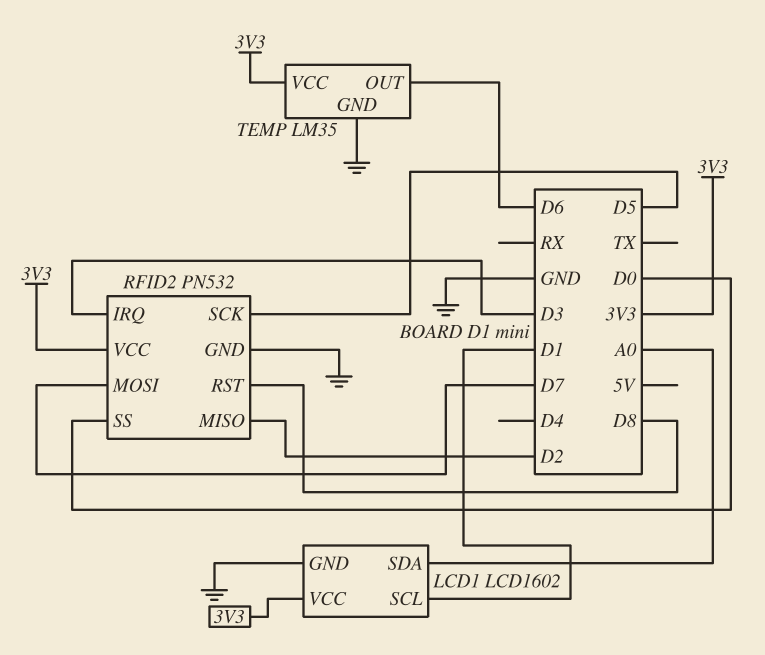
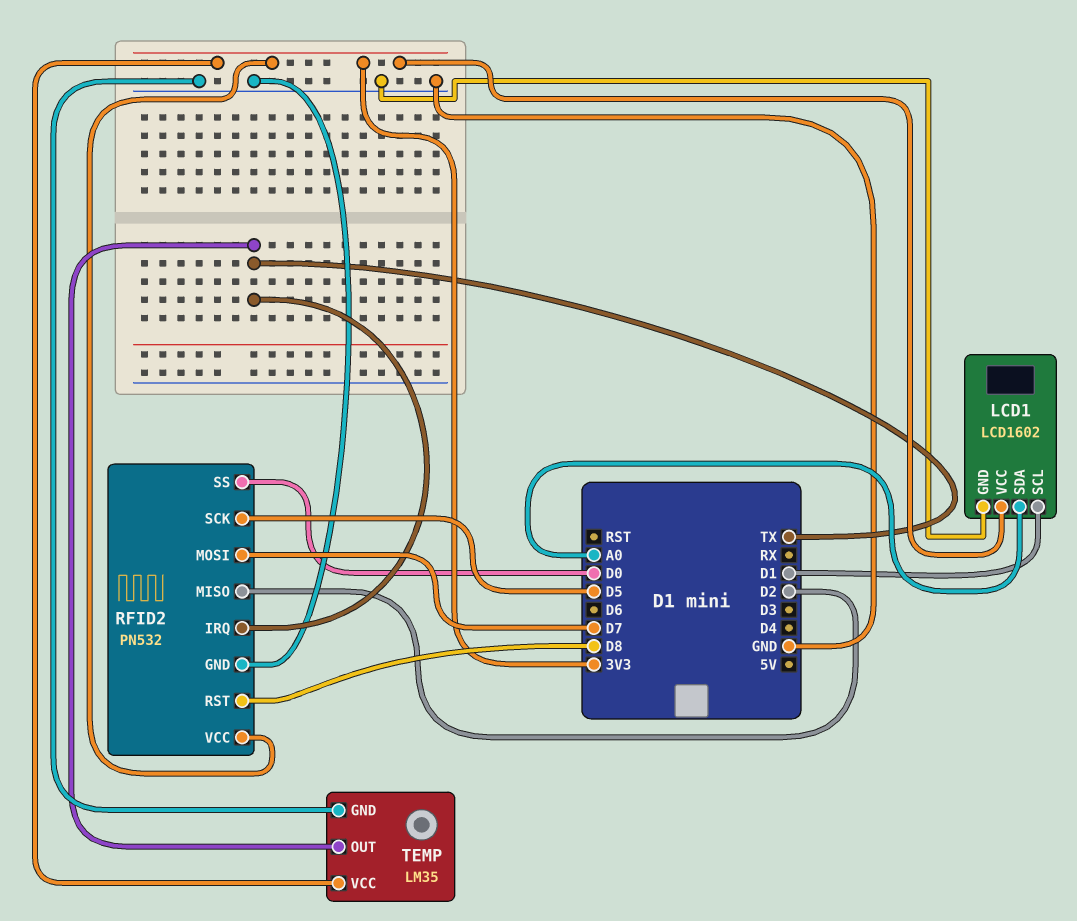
RFID2 pin IRQ: D3 -> TX
TEMP pin OUT: D6 -> TX

